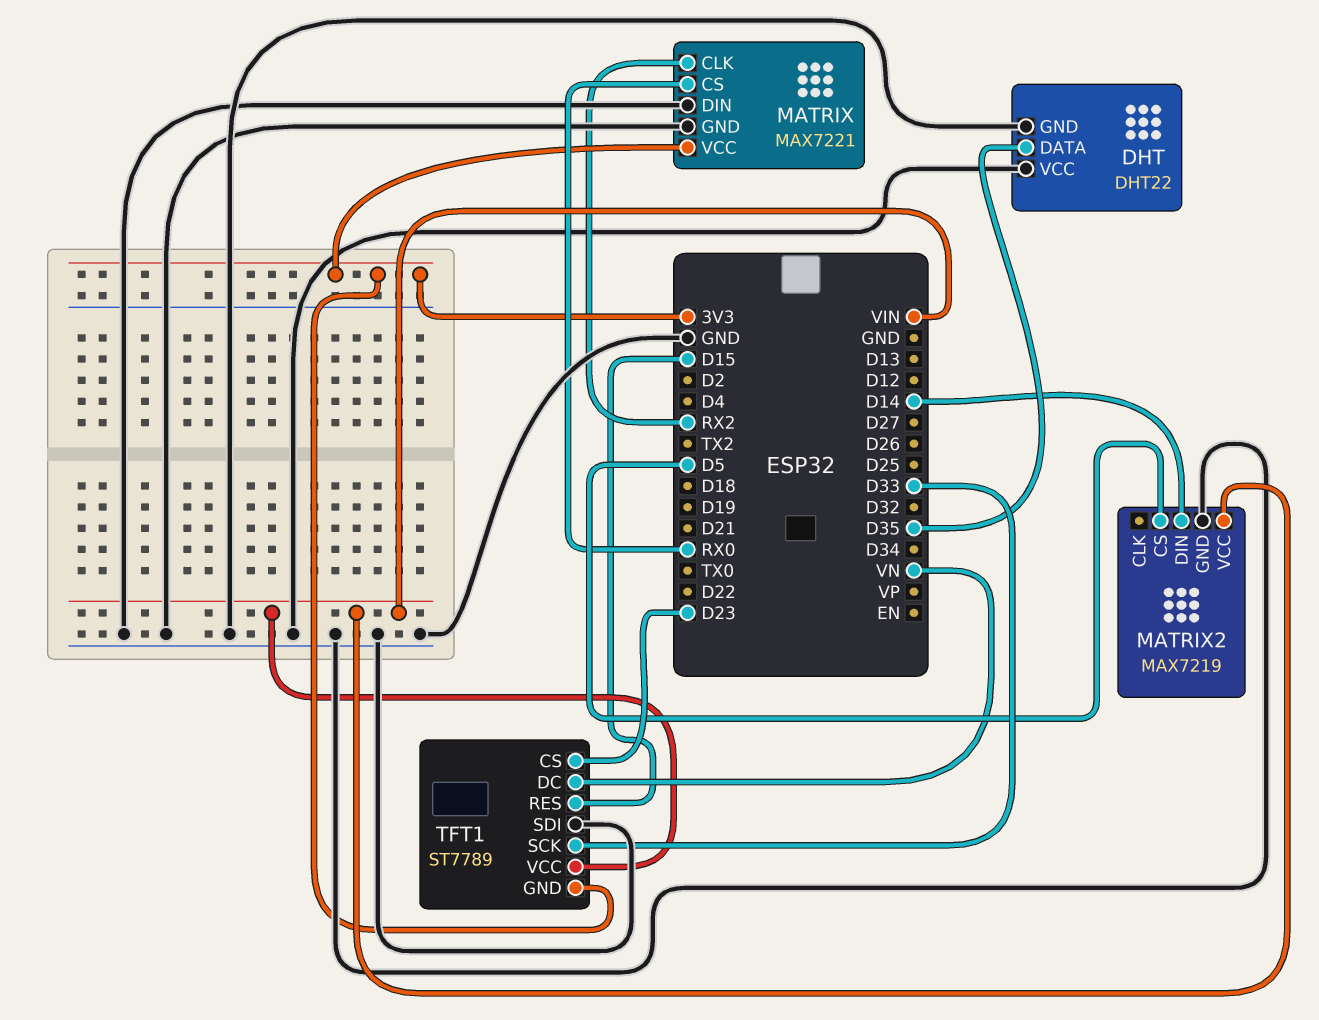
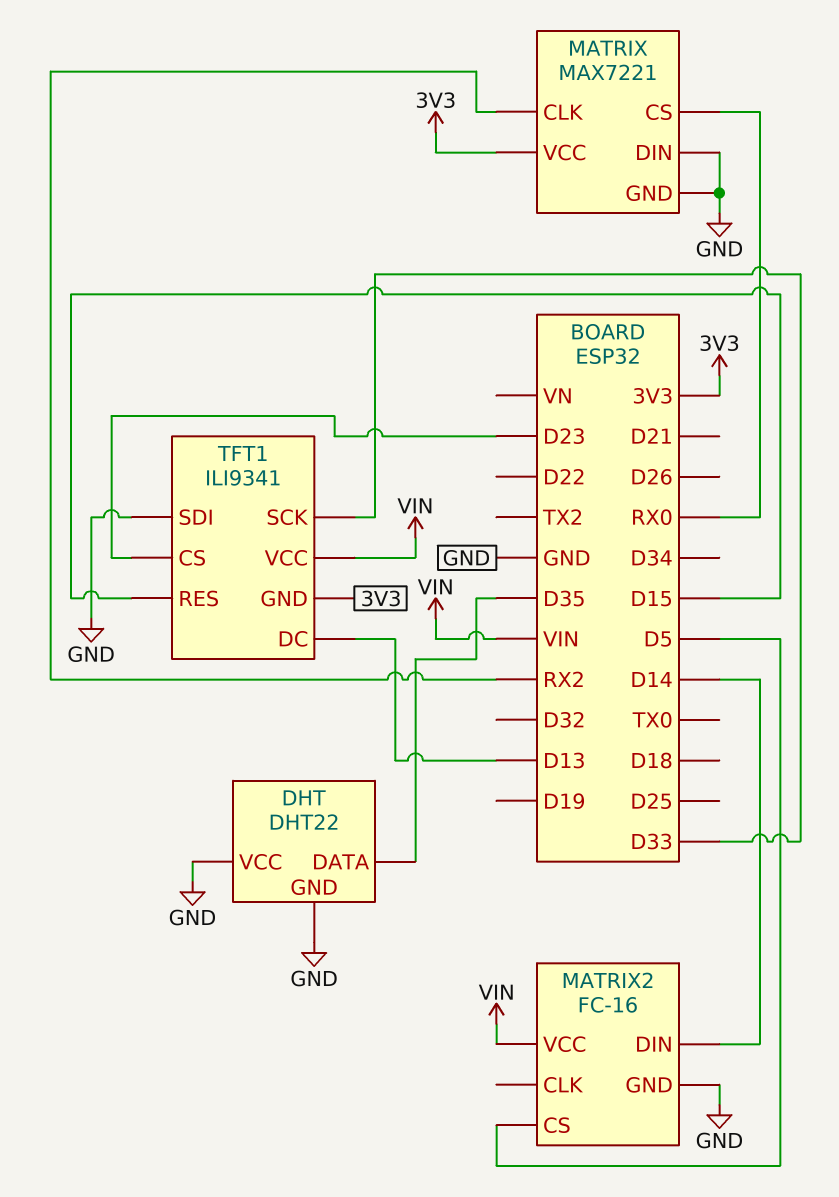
MATRIX2: MAX7219 -> FC-16
TFT1: ST7789 -> ILI9341
TFT1 pin DC: VN -> D13

